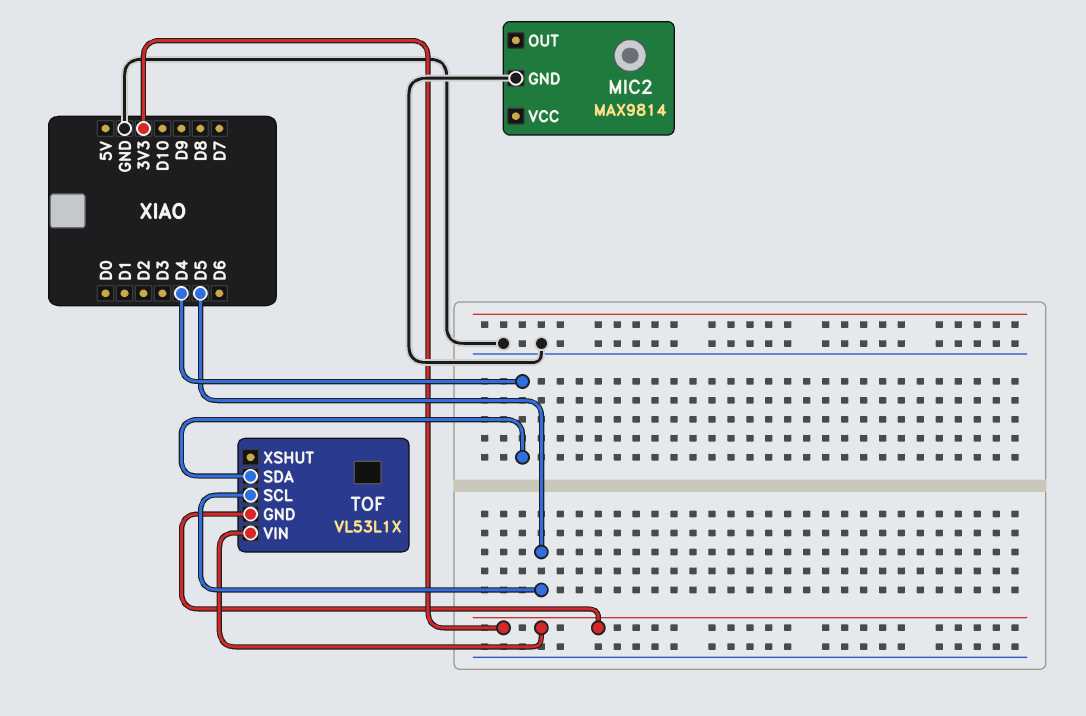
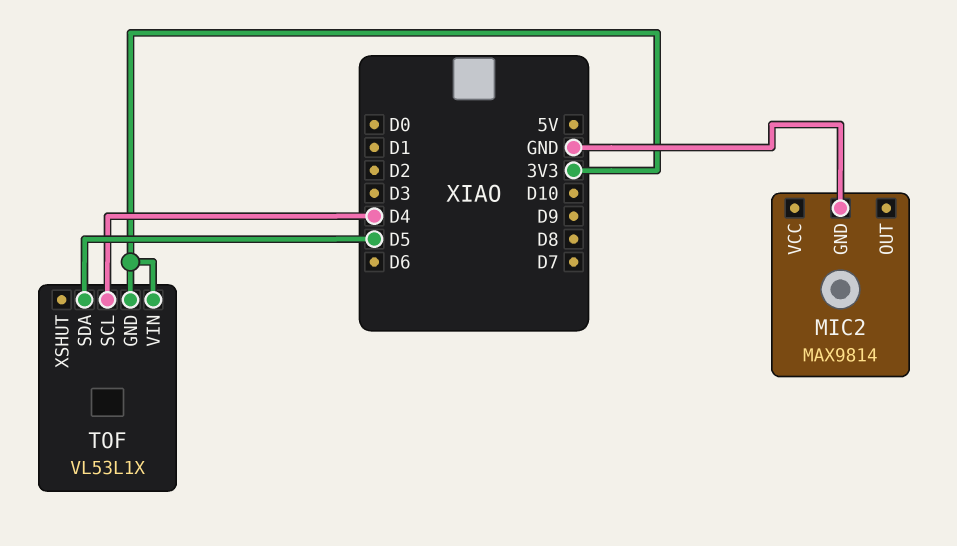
TOF pin SCL: D5 -> D4
TOF pin SDA: D4 -> D5

